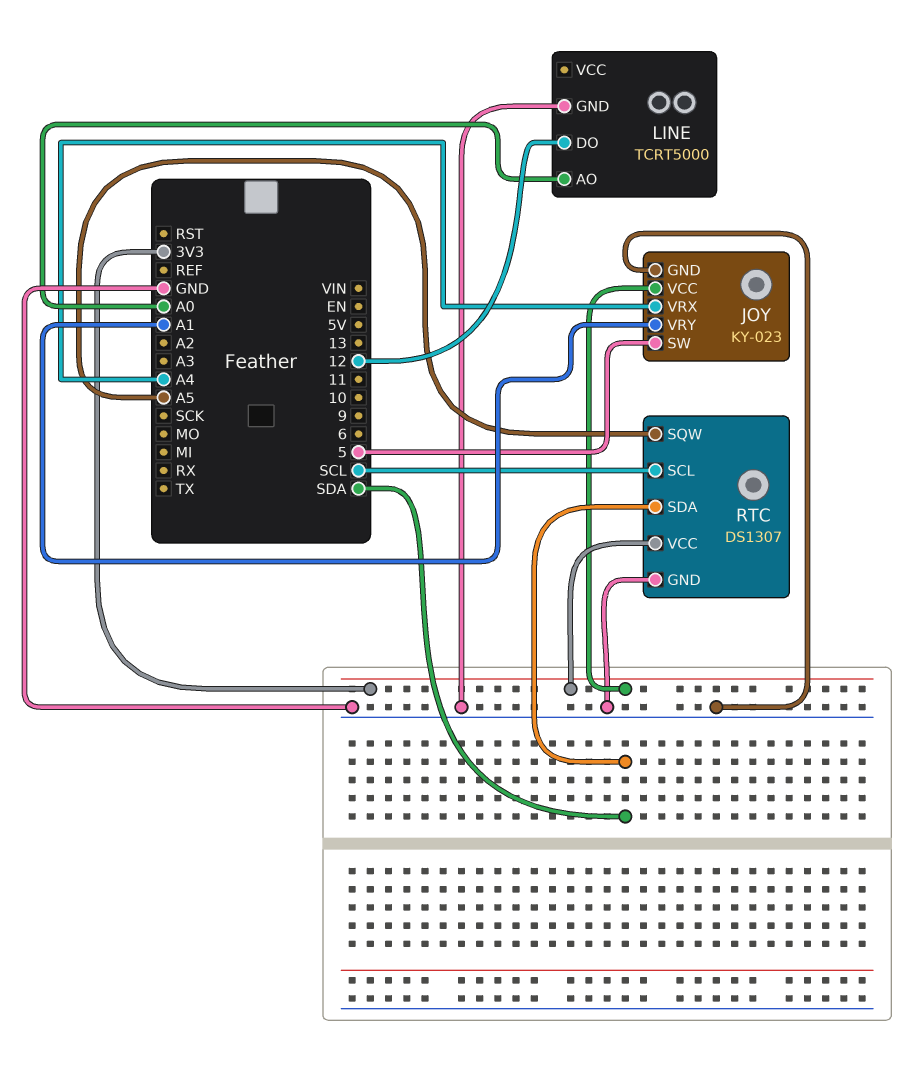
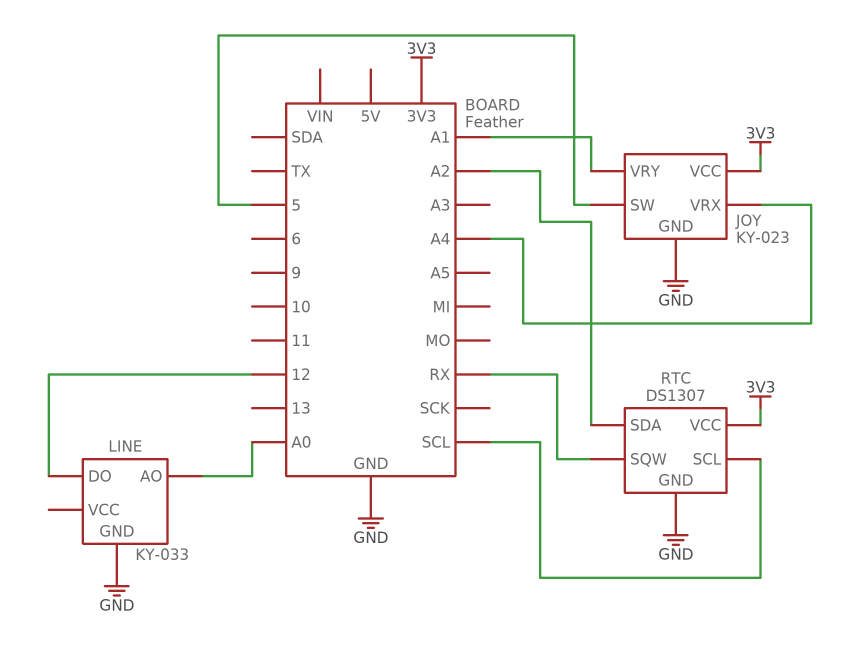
LINE: TCRT5000 -> KY-033
RTC pin SDA: SDA -> A2
RTC pin SQW: A5 -> RX

